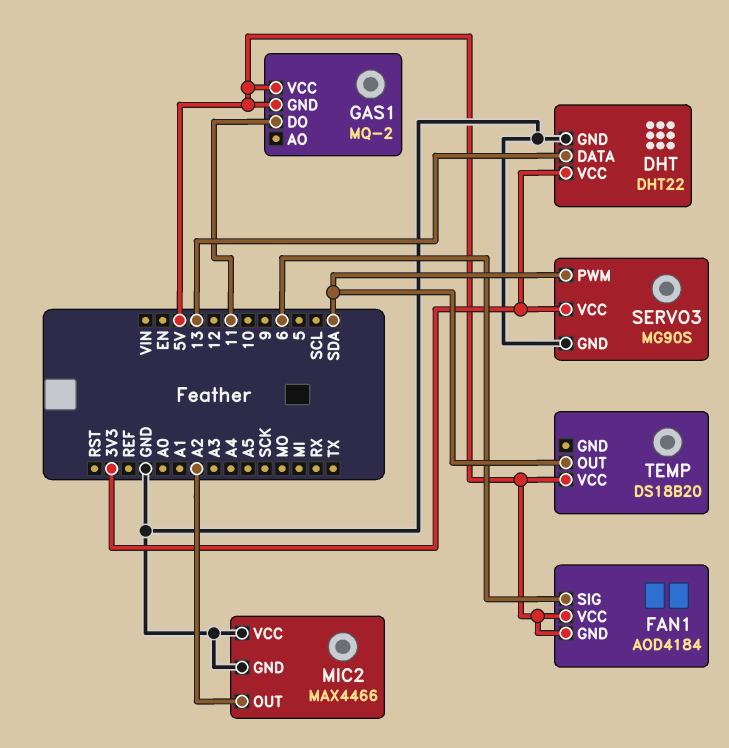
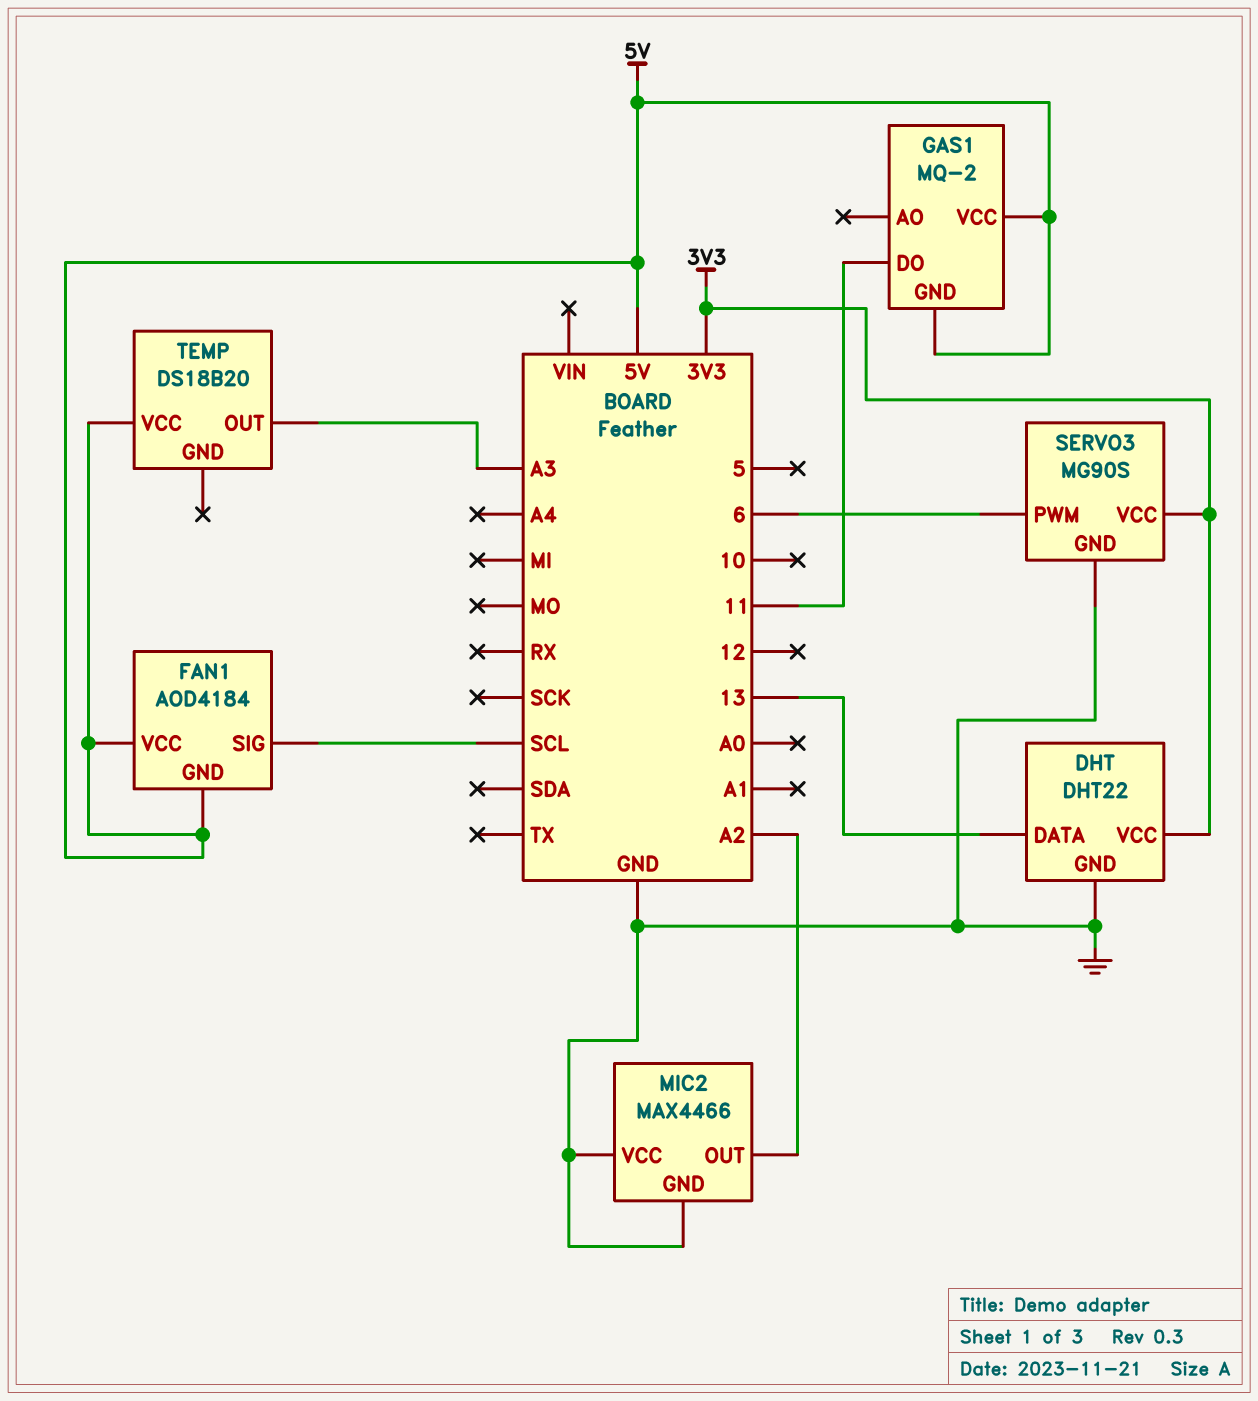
FAN1 pin SIG: 6 -> SCL
SERVO3 pin PWM: SDA -> 6
TEMP pin OUT: SDA -> A3

